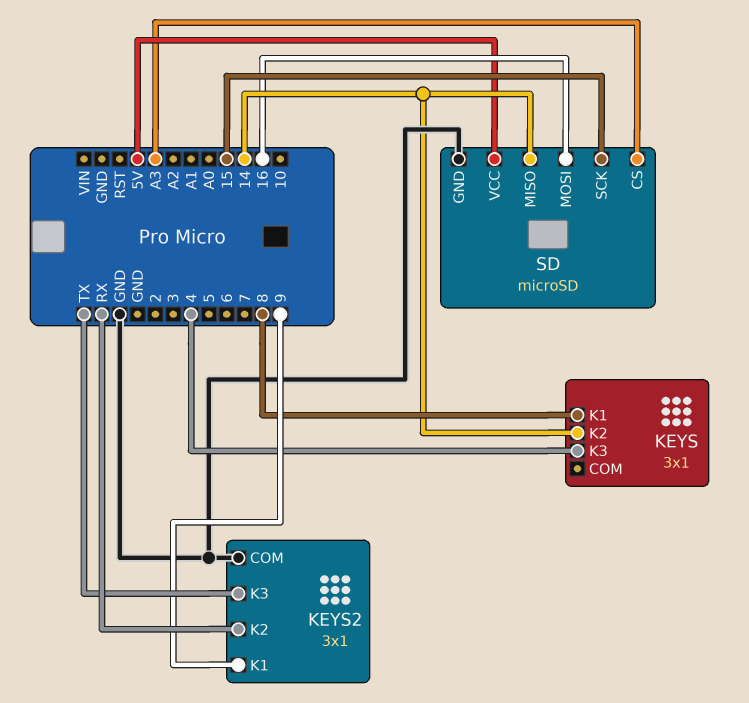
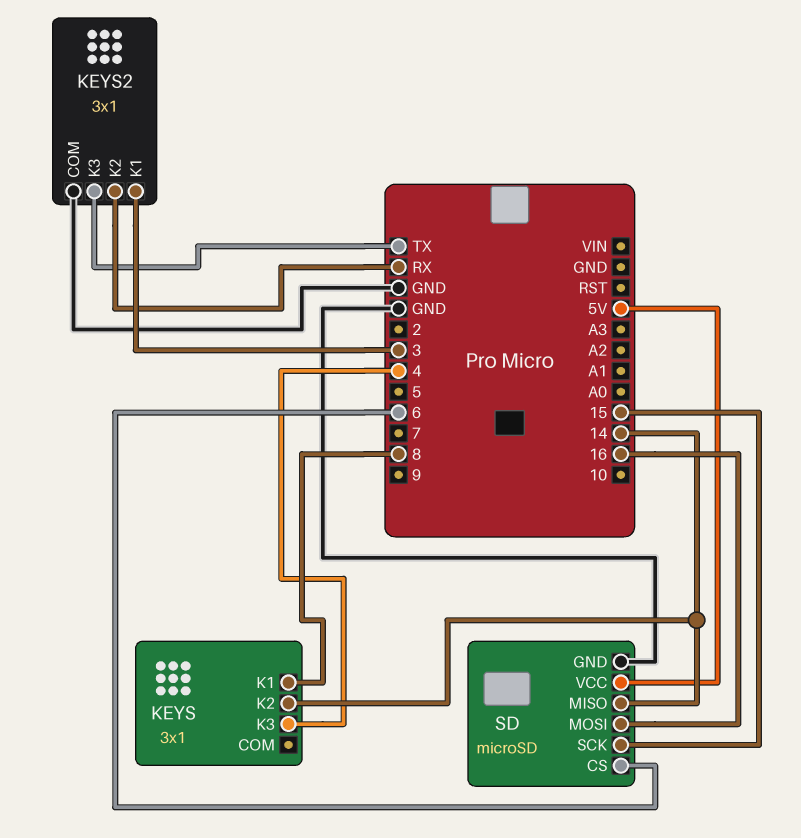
KEYS2 pin K1: 9 -> 3
SD pin CS: A3 -> 6

